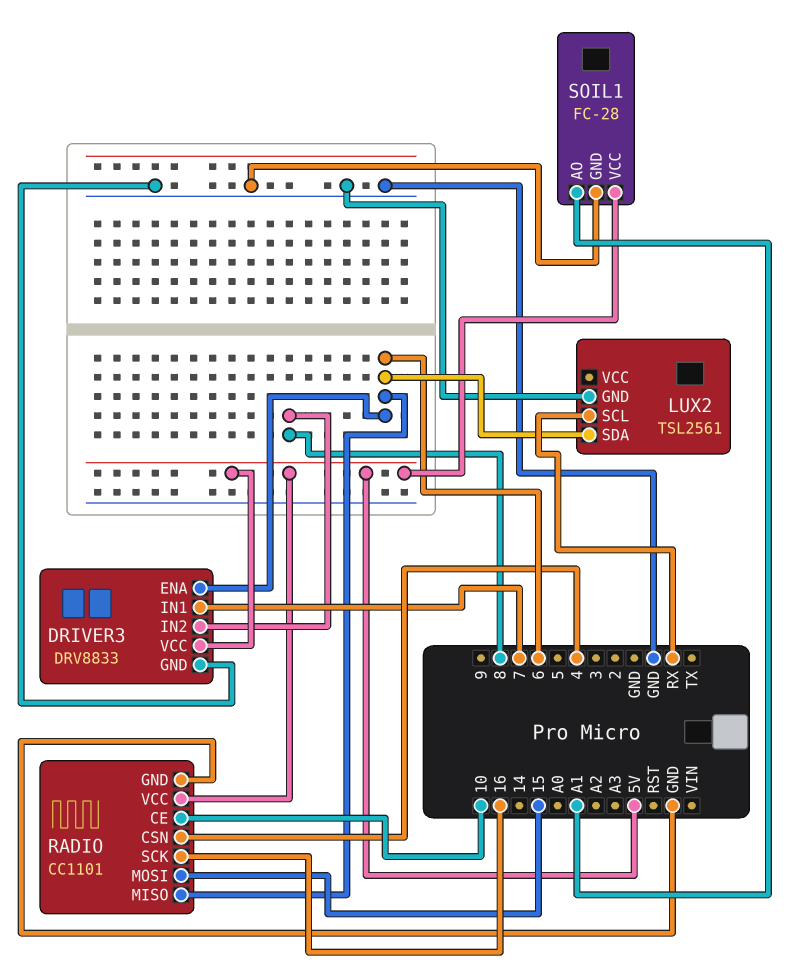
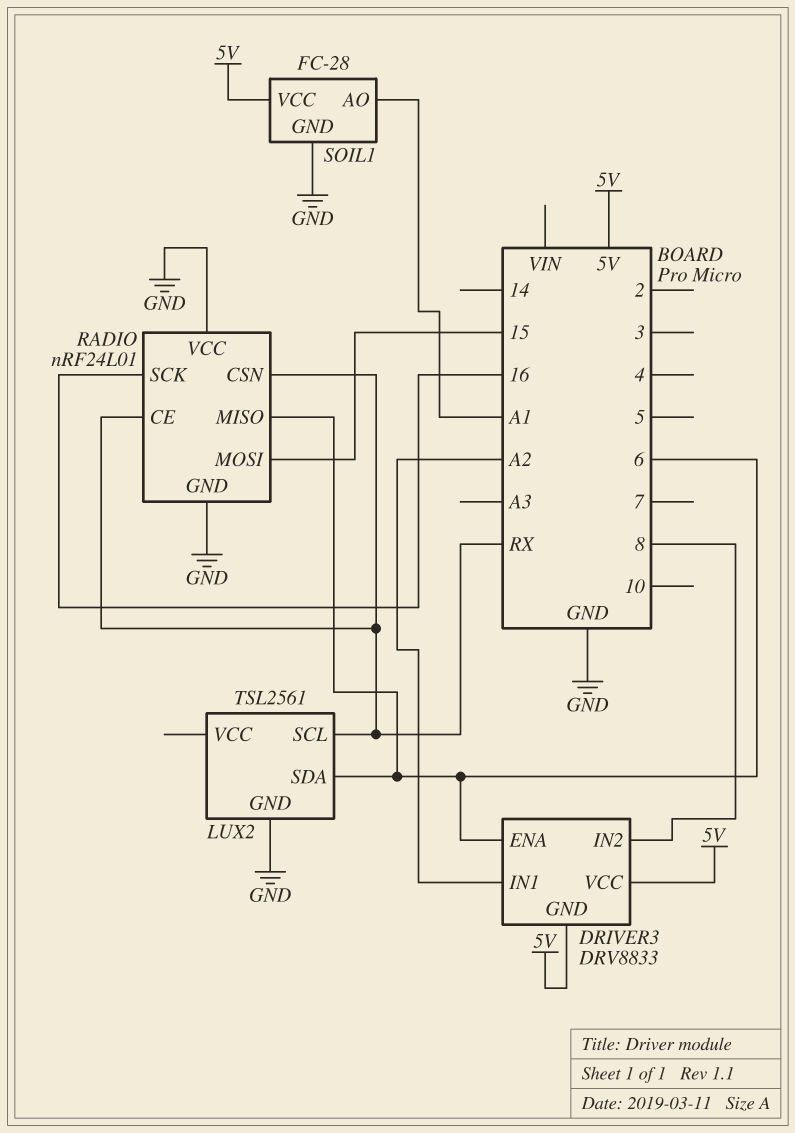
DRIVER3 pin GND: GND -> 5V
DRIVER3 pin IN1: 7 -> A2
RADIO: CC1101 -> nRF24L01
RADIO pin CE: 10 -> RX
RADIO pin CSN: 4 -> RX
RADIO pin VCC: 5V -> GND

